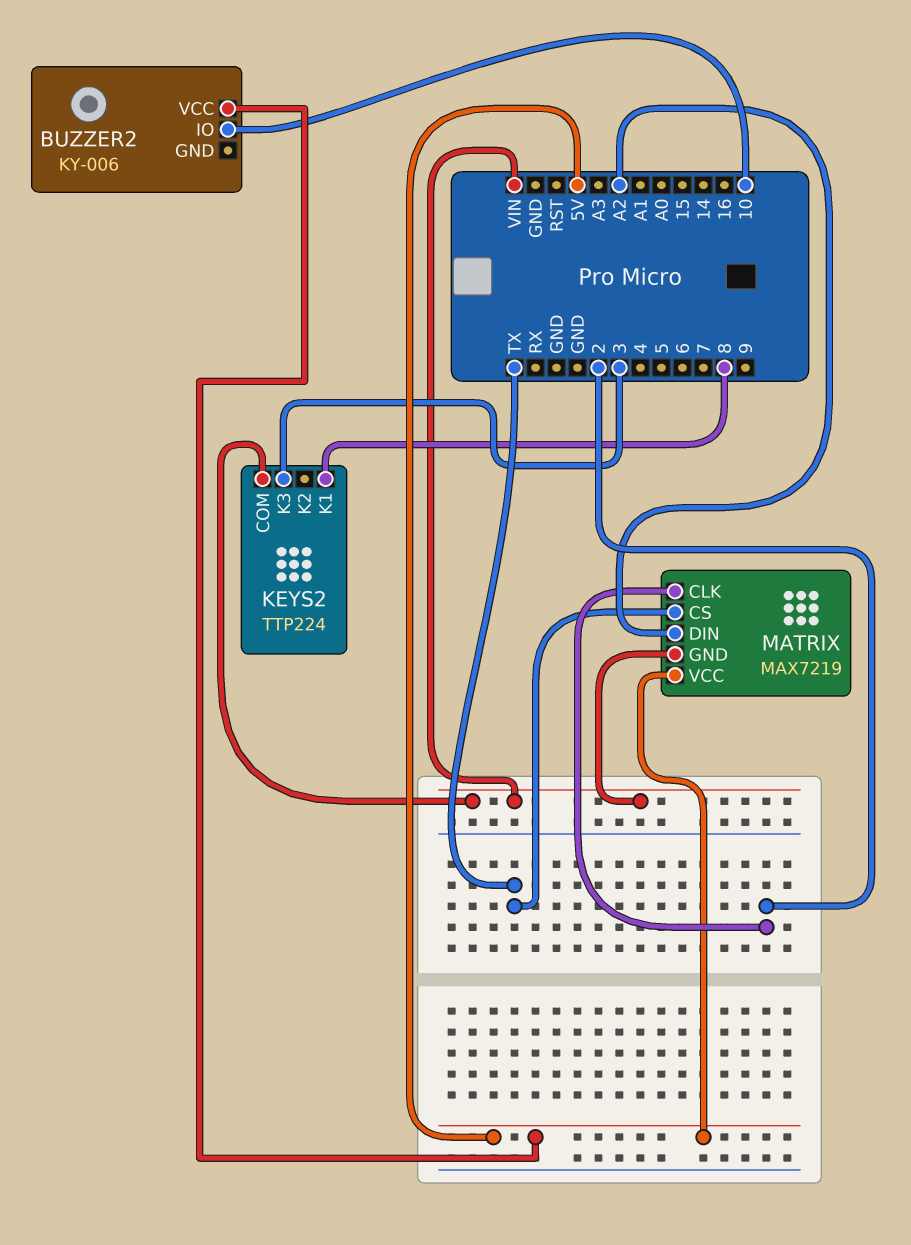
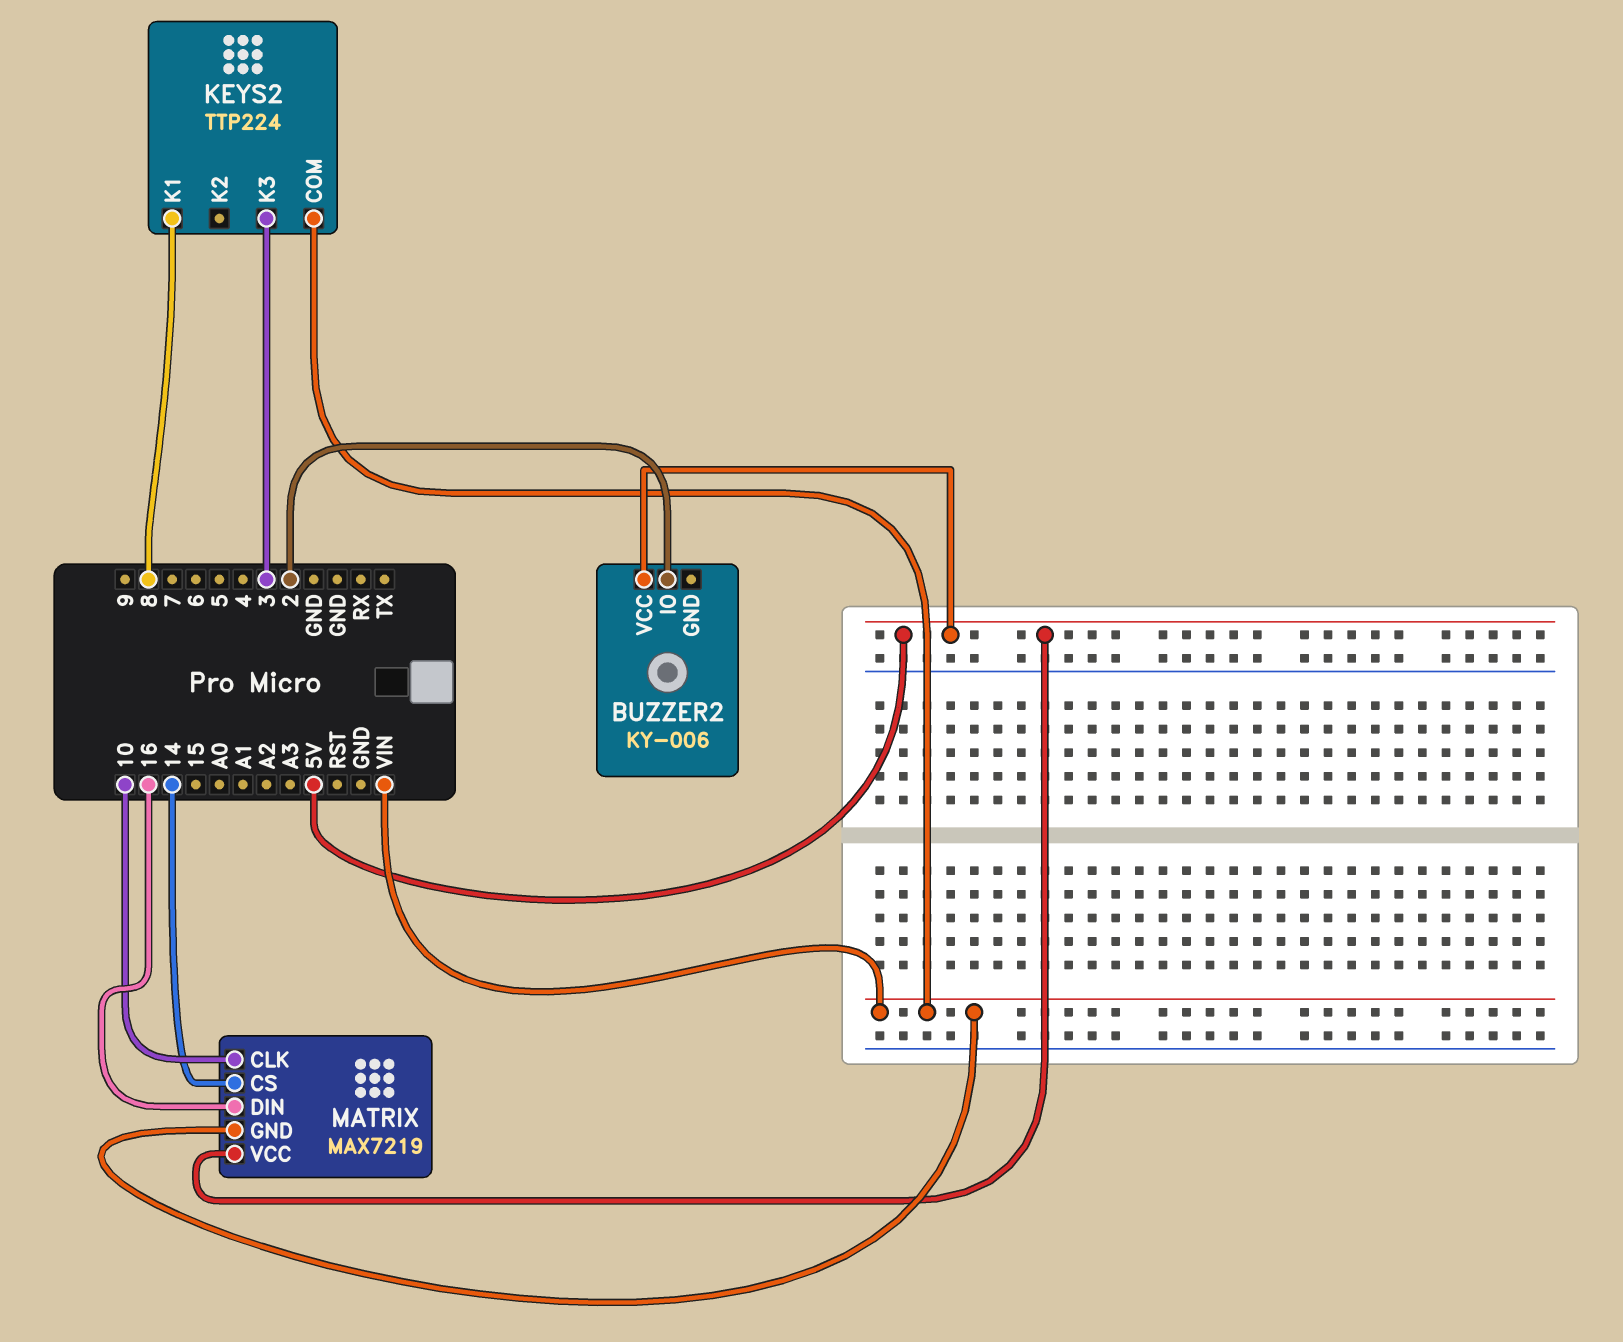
BUZZER2 pin IO: 10 -> 2
MATRIX pin CLK: 2 -> 10
MATRIX pin CS: TX -> 14
MATRIX pin DIN: A2 -> 16

